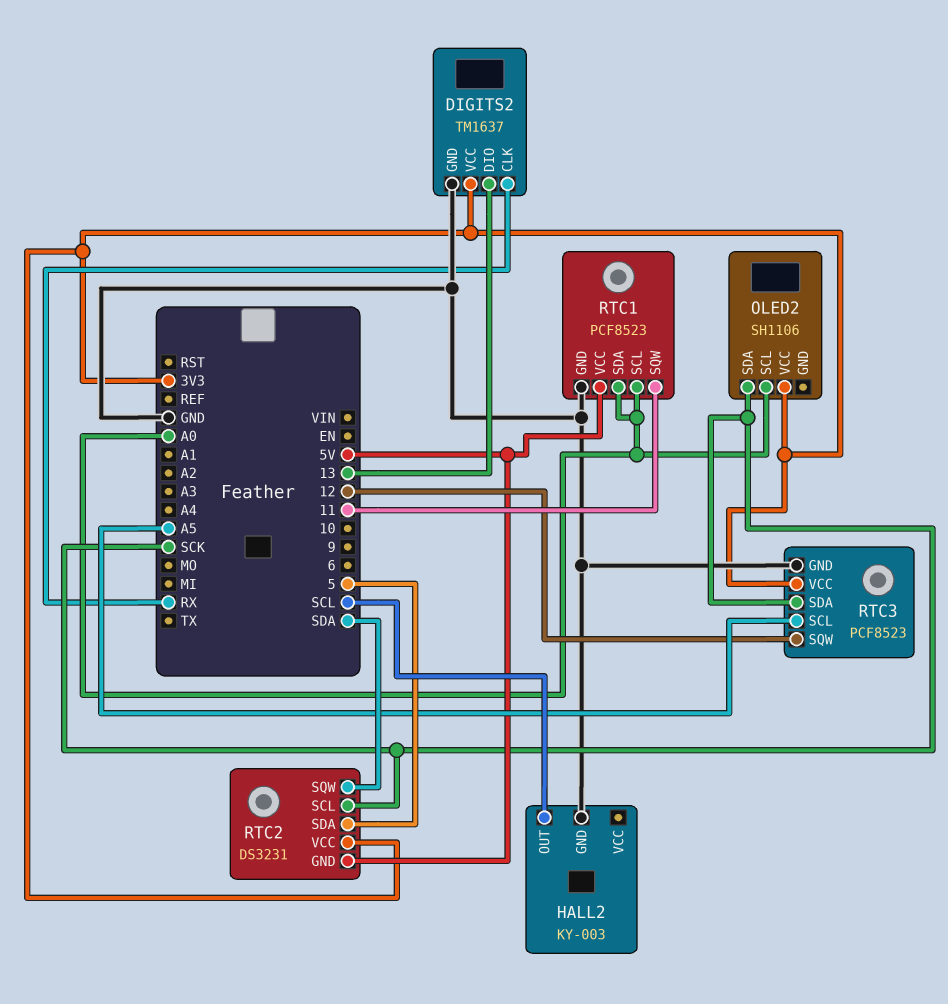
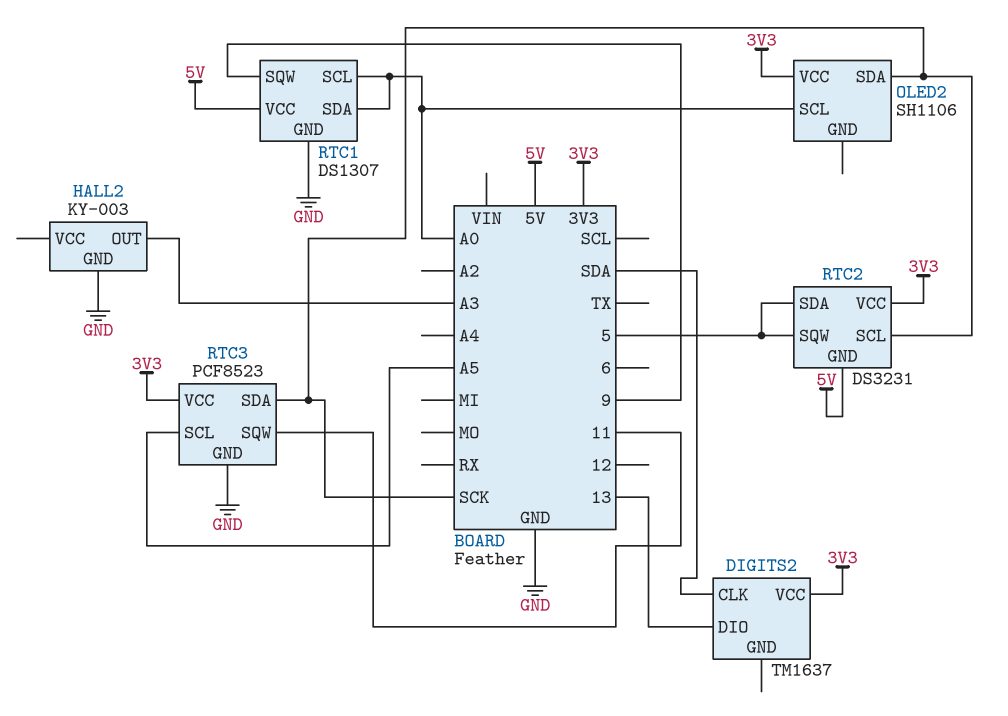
DIGITS2 pin CLK: RX -> SDA
DIGITS2 pin GND: GND -> none
HALL2 pin OUT: SCL -> A3
RTC1: PCF8523 -> DS1307
RTC1 pin SQW: 11 -> 9
RTC2 pin SQW: SDA -> 5
RTC3 pin SQW: 12 -> 11

